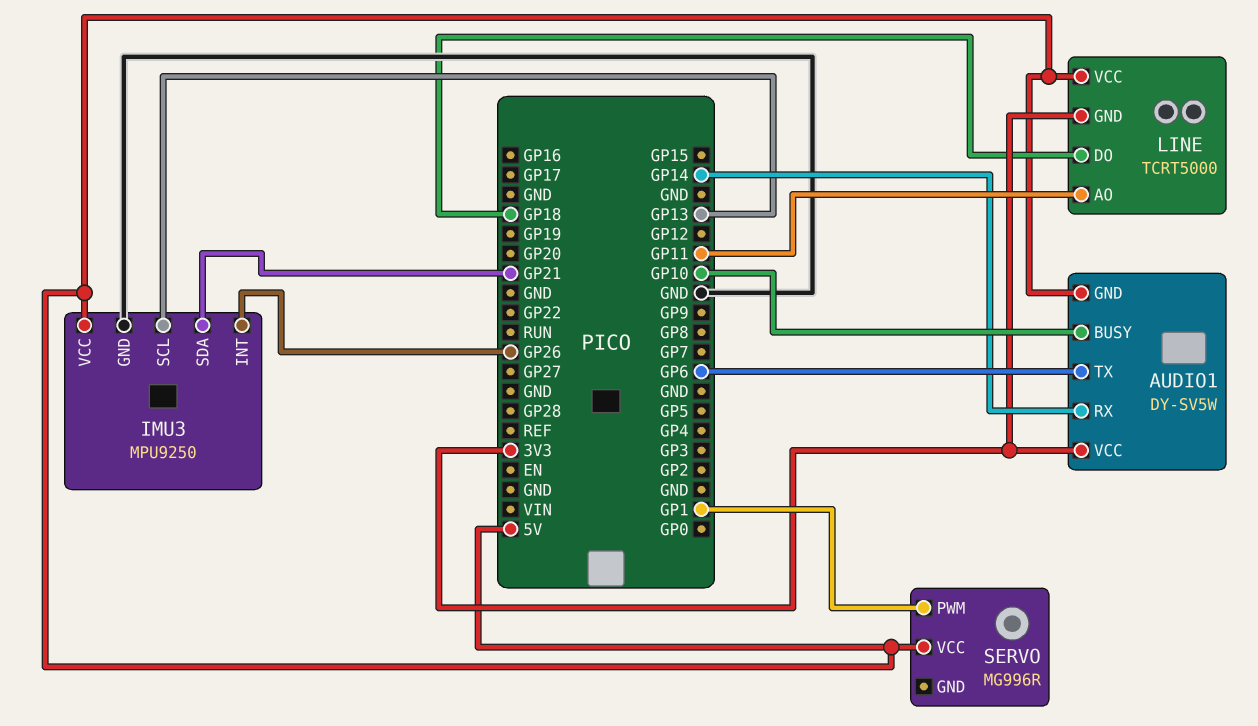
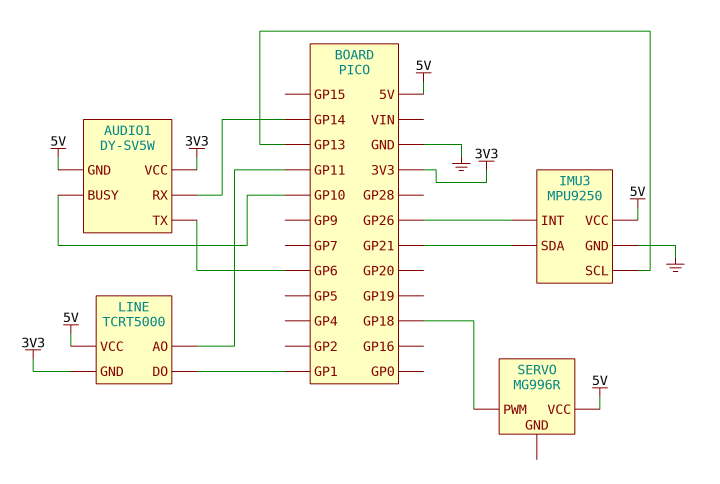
LINE pin DO: GP18 -> GP1
SERVO pin PWM: GP1 -> GP18

